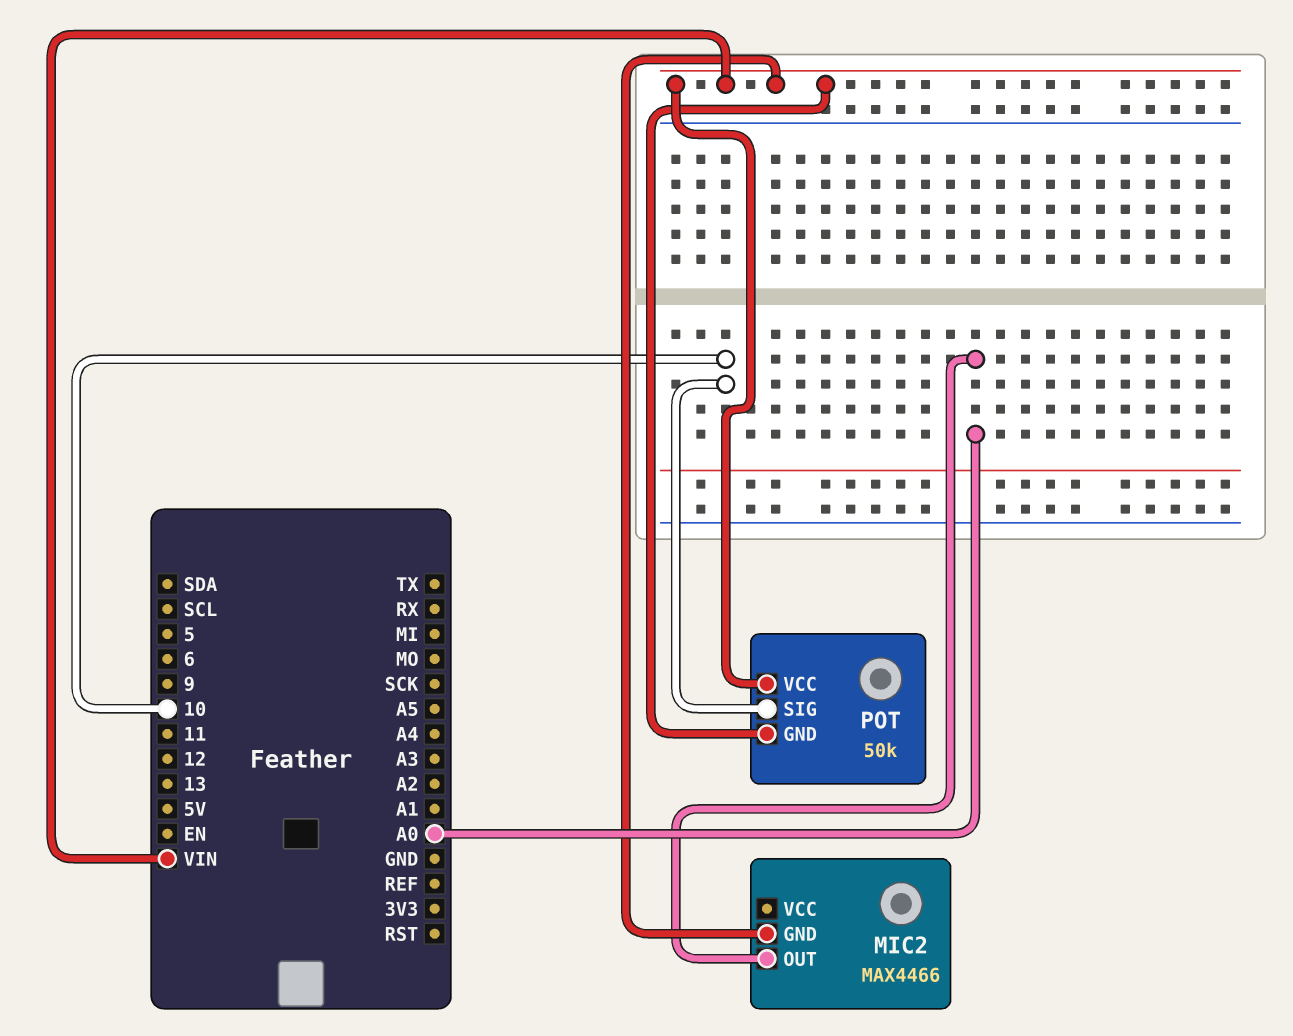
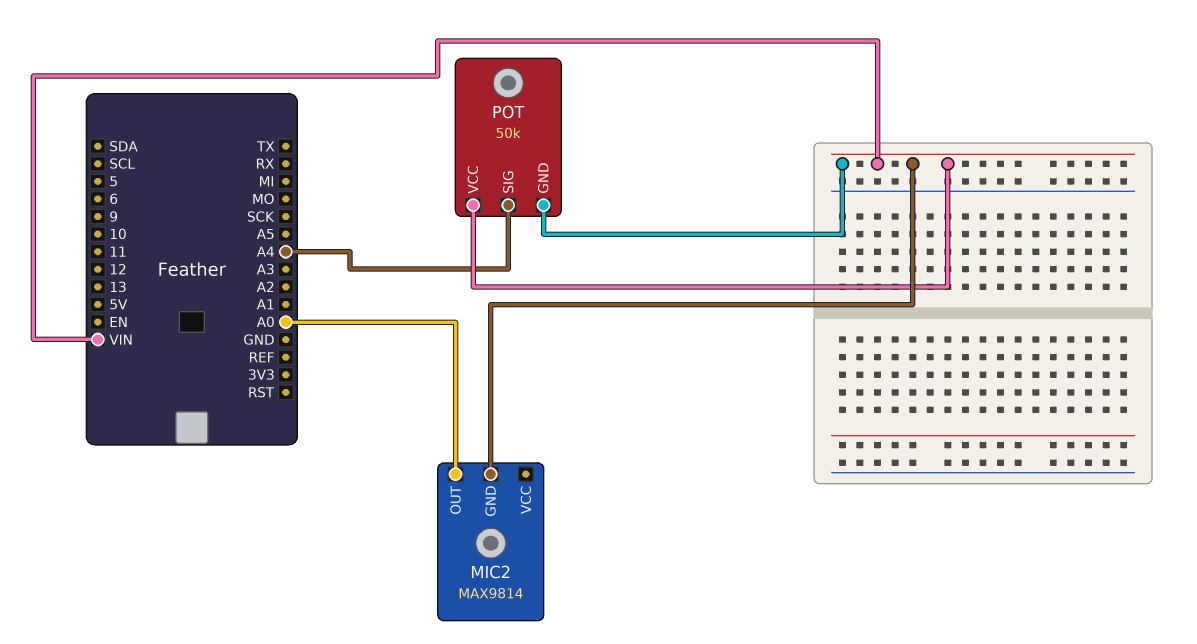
MIC2: MAX4466 -> MAX9814
POT pin SIG: 10 -> A4

